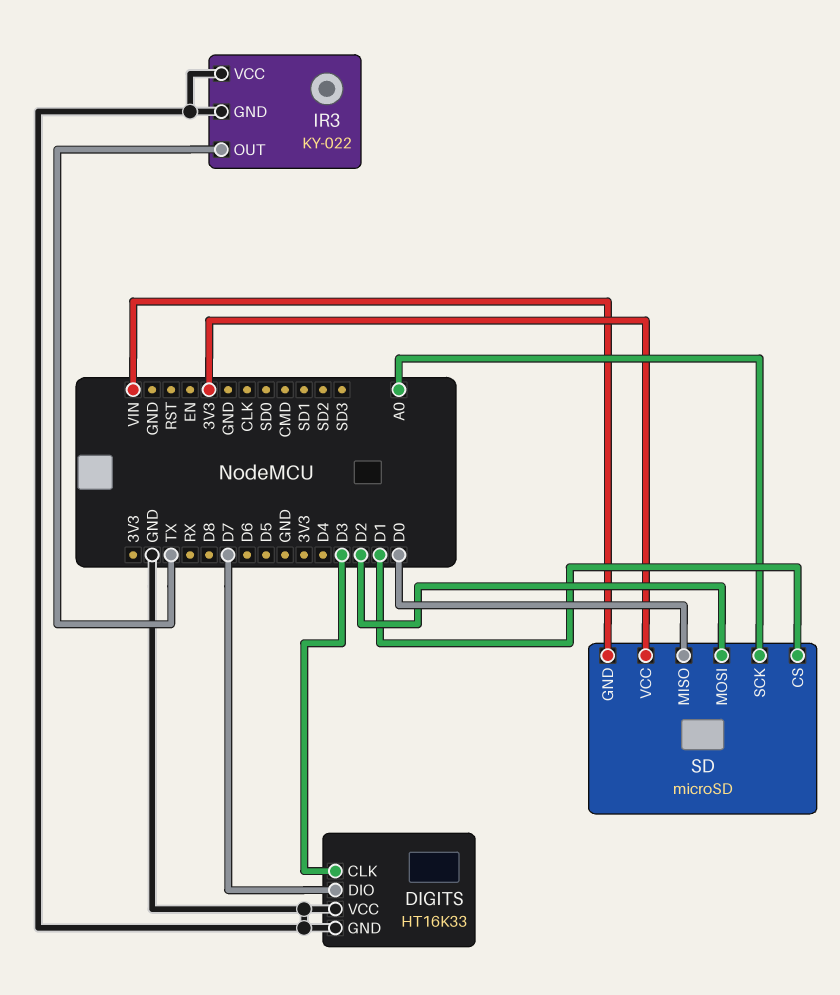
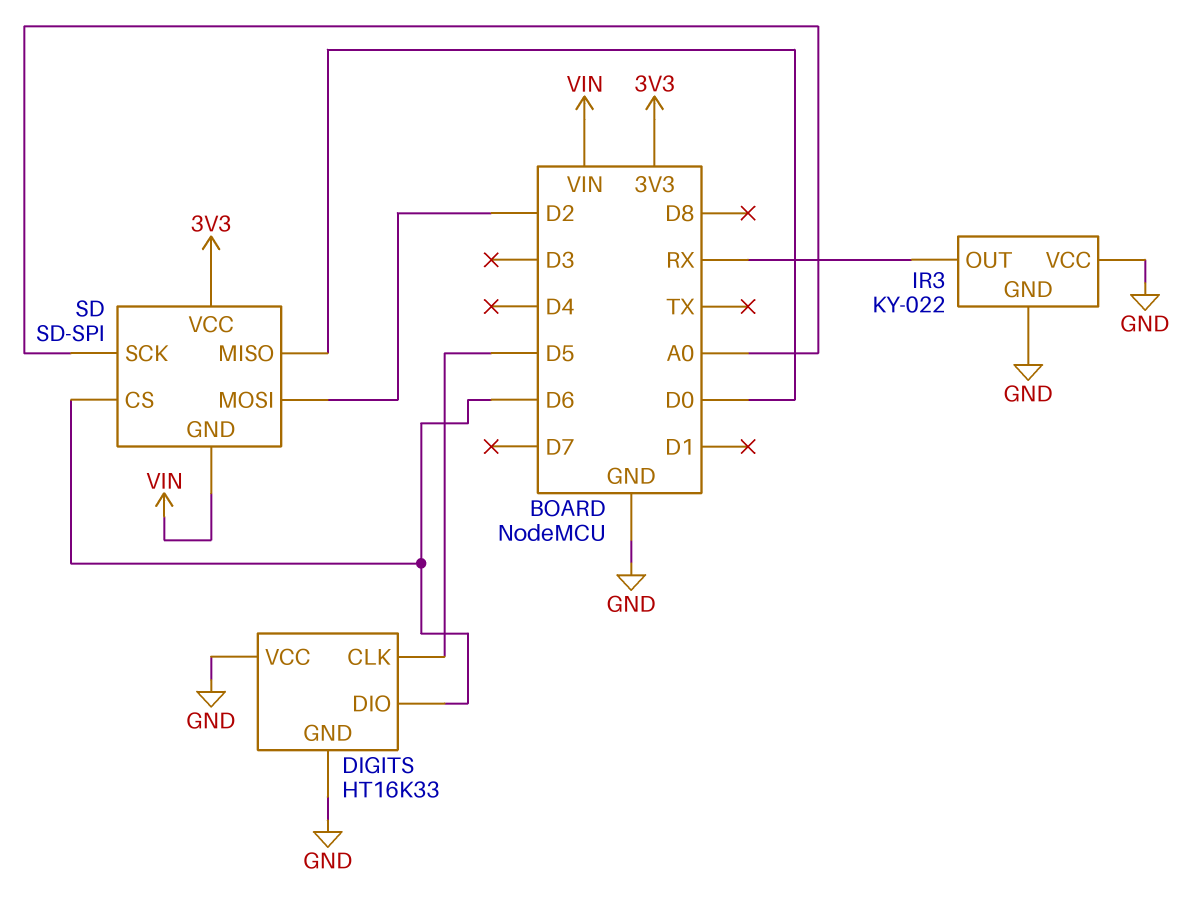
DIGITS pin CLK: D3 -> D5
DIGITS pin DIO: D7 -> D6
IR3 pin OUT: TX -> RX
SD: microSD -> SD-SPI
SD pin CS: D1 -> D6

